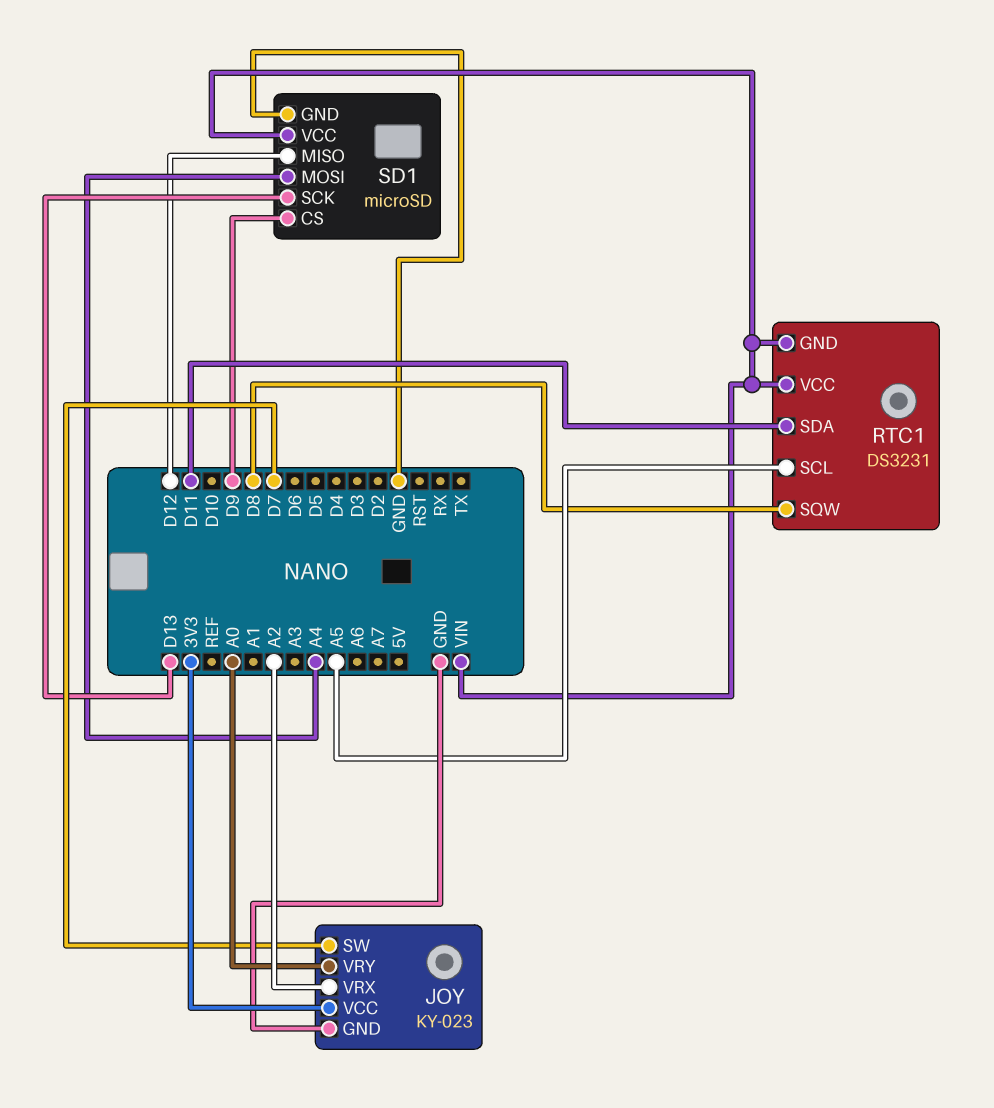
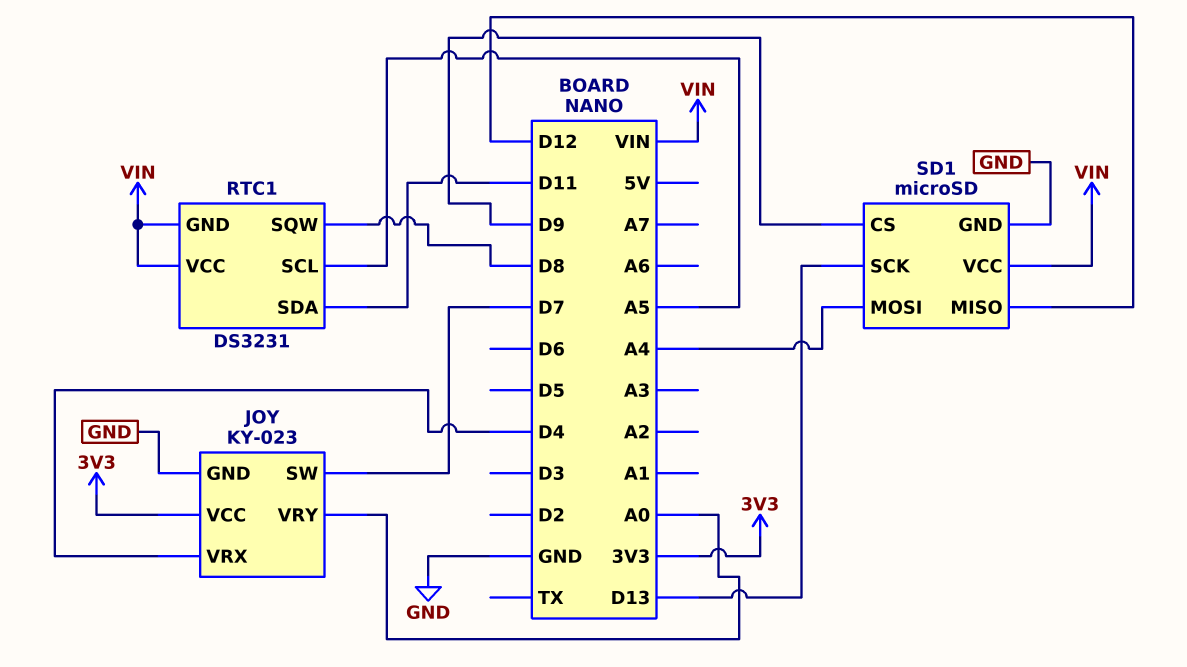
JOY pin VRX: A2 -> D4

